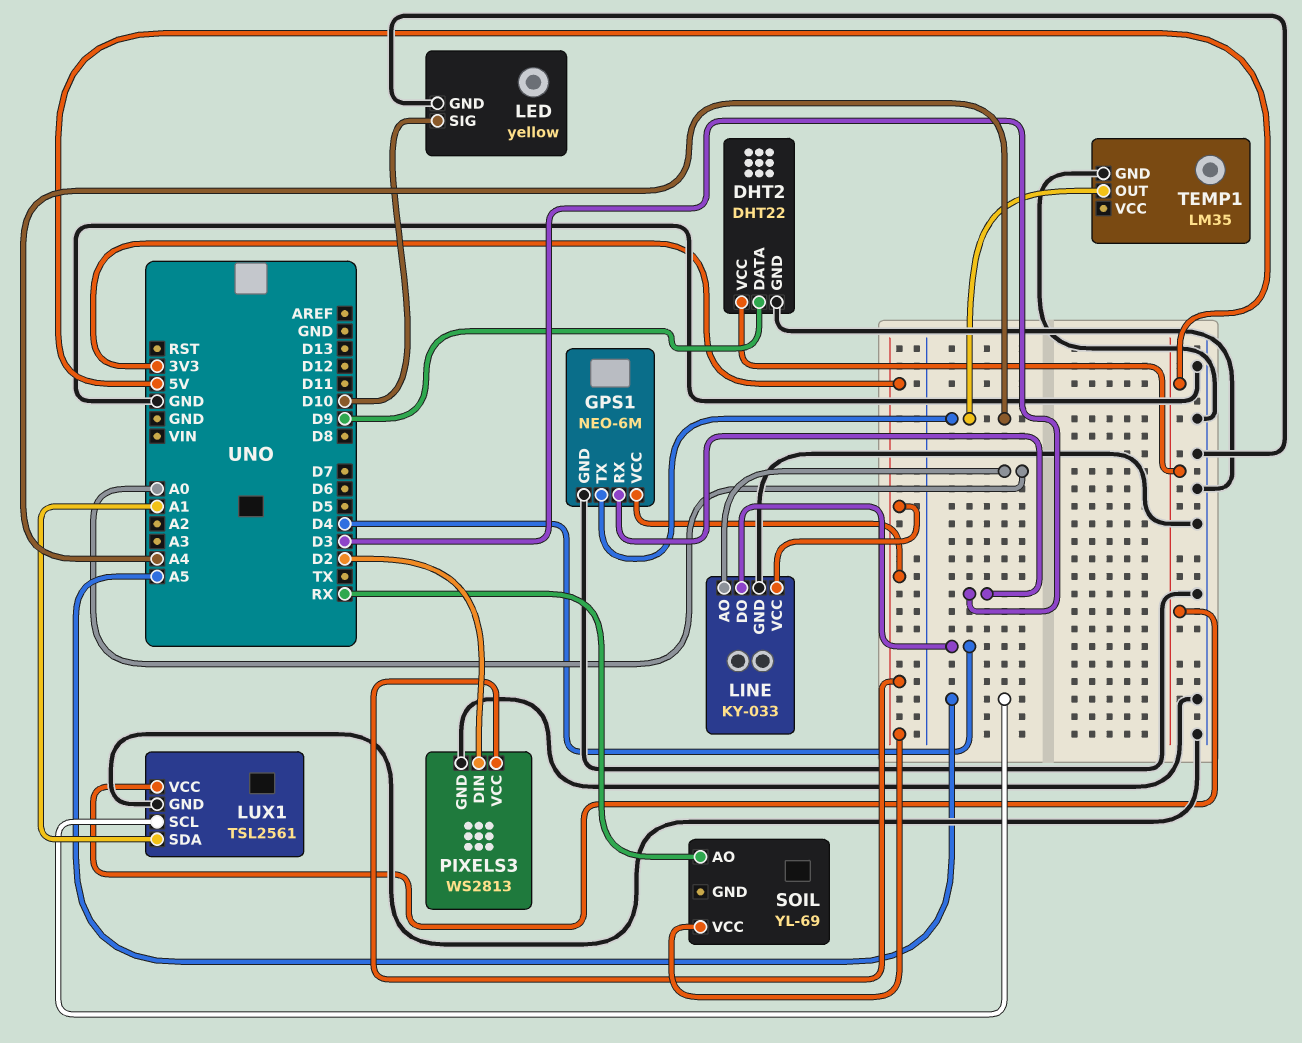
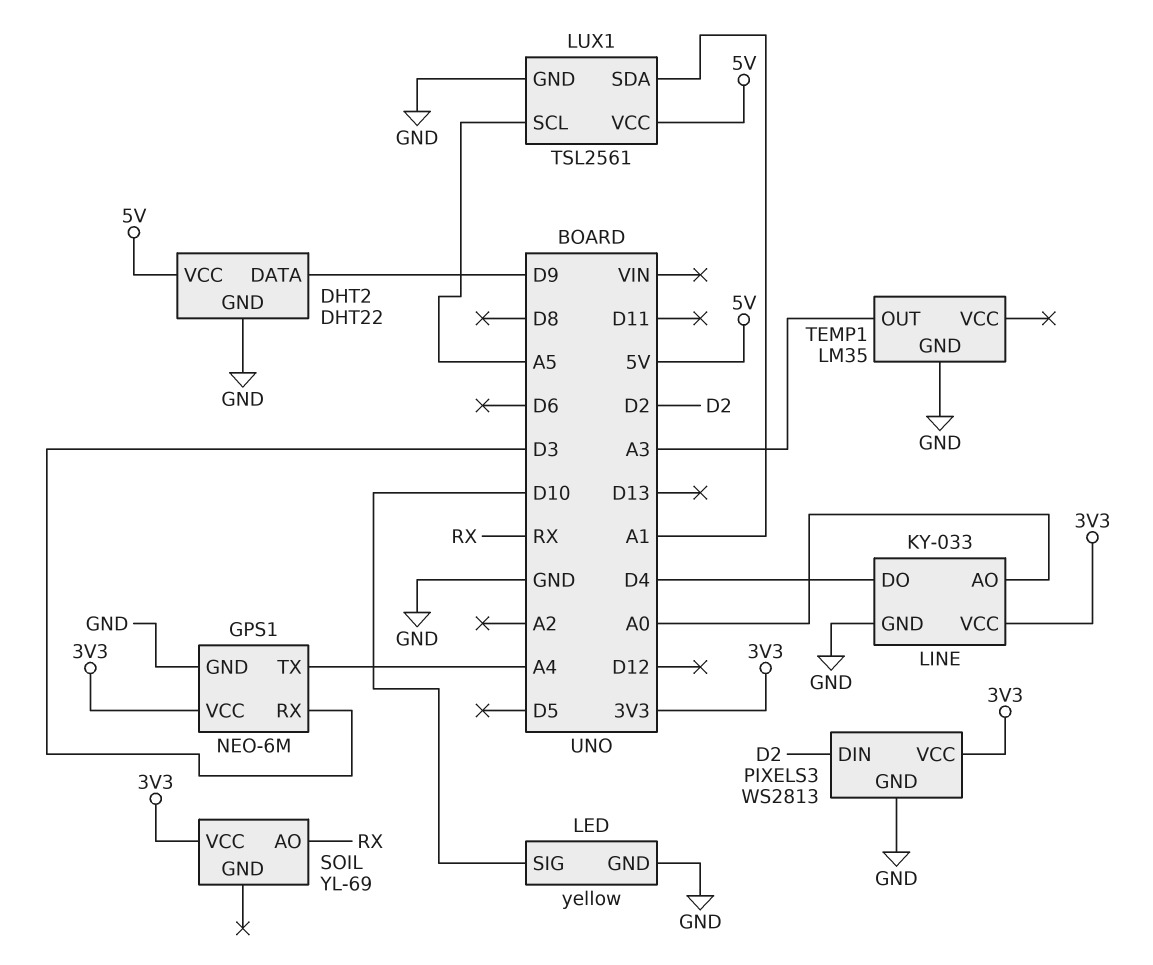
TEMP1 pin OUT: A4 -> A3

